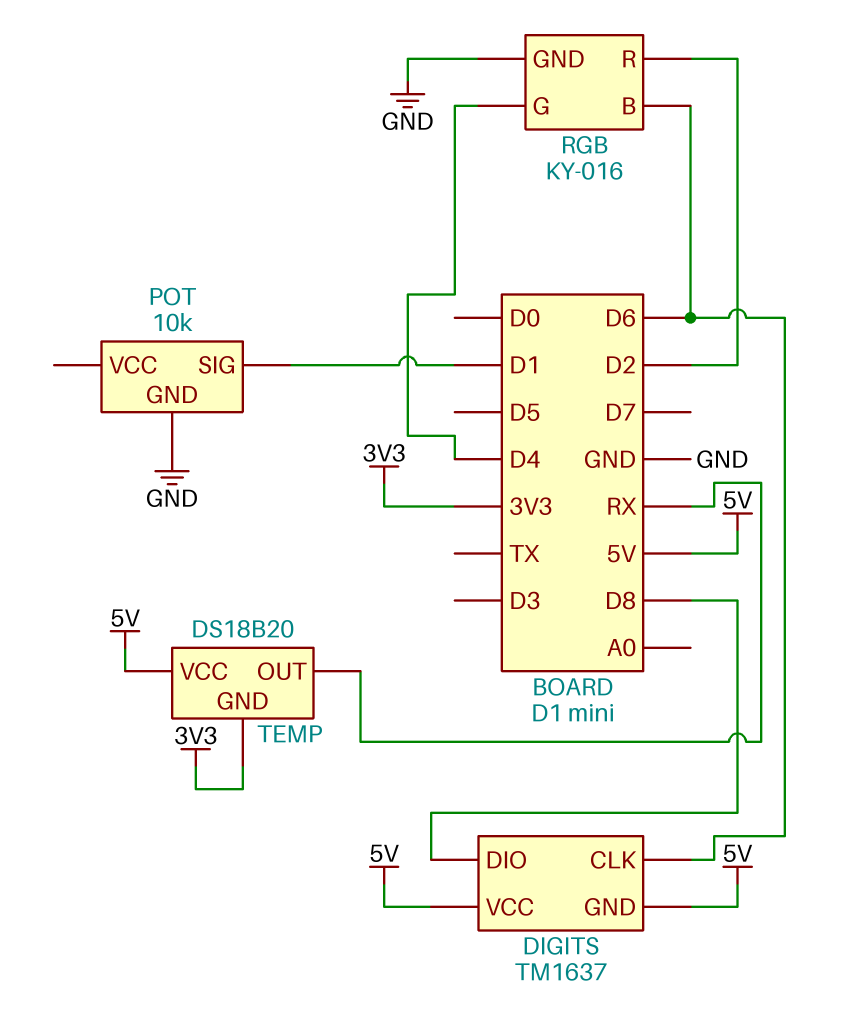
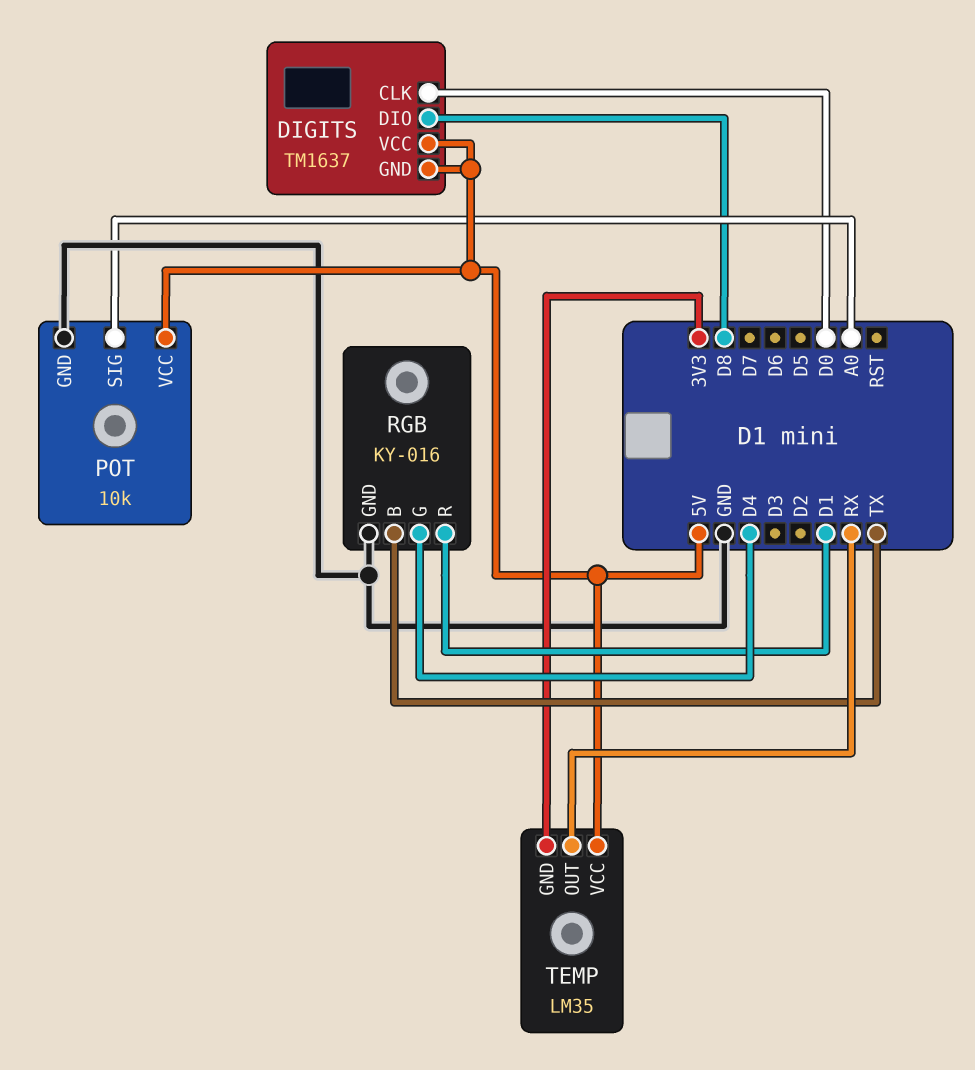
DIGITS pin CLK: D6 -> D0
POT pin SIG: D1 -> A0
POT pin VCC: none -> 5V
RGB pin B: D6 -> TX
RGB pin R: D2 -> D1
TEMP: DS18B20 -> LM35

